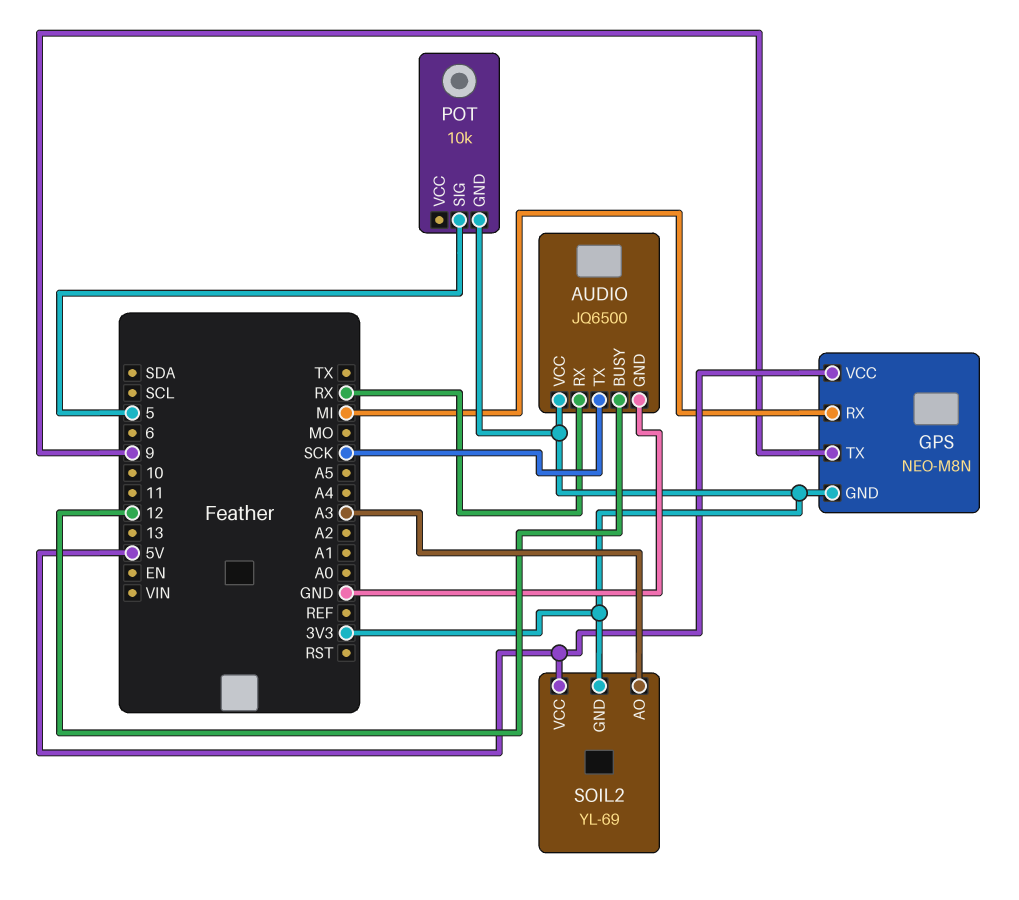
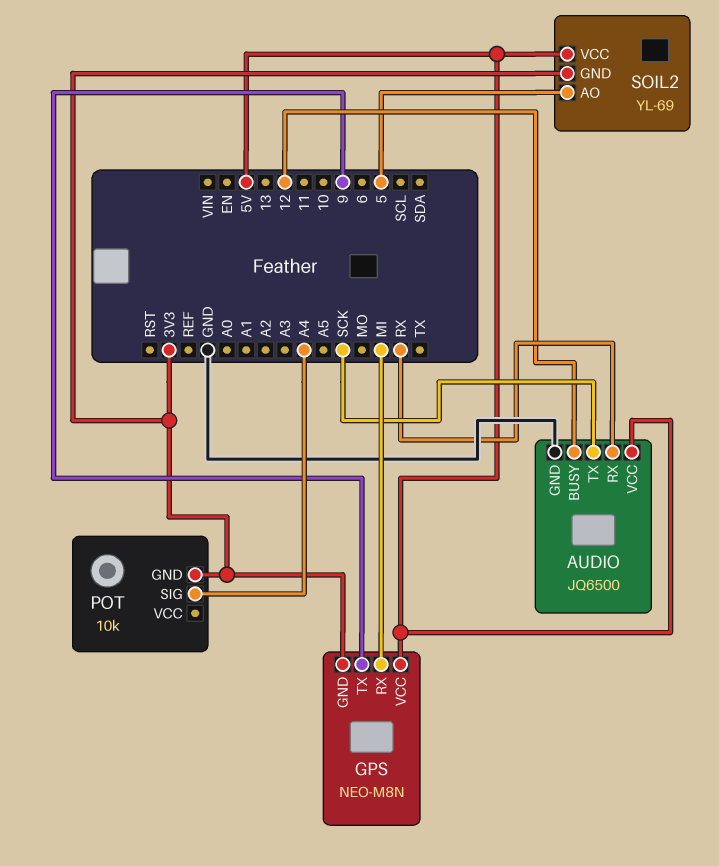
AUDIO pin VCC: 3V3 -> 5V
POT pin SIG: 5 -> A4
SOIL2 pin AO: A3 -> 5

